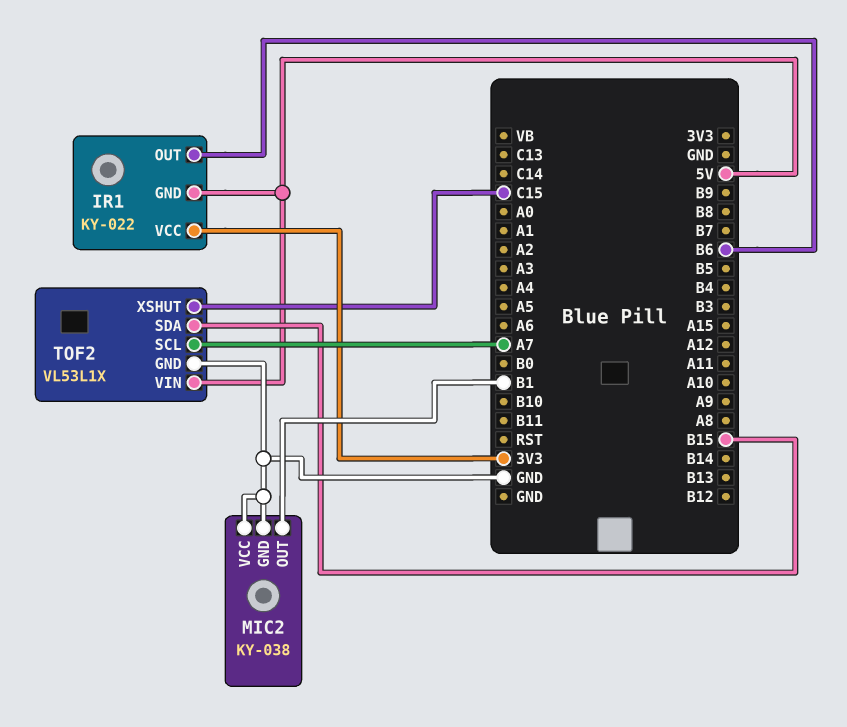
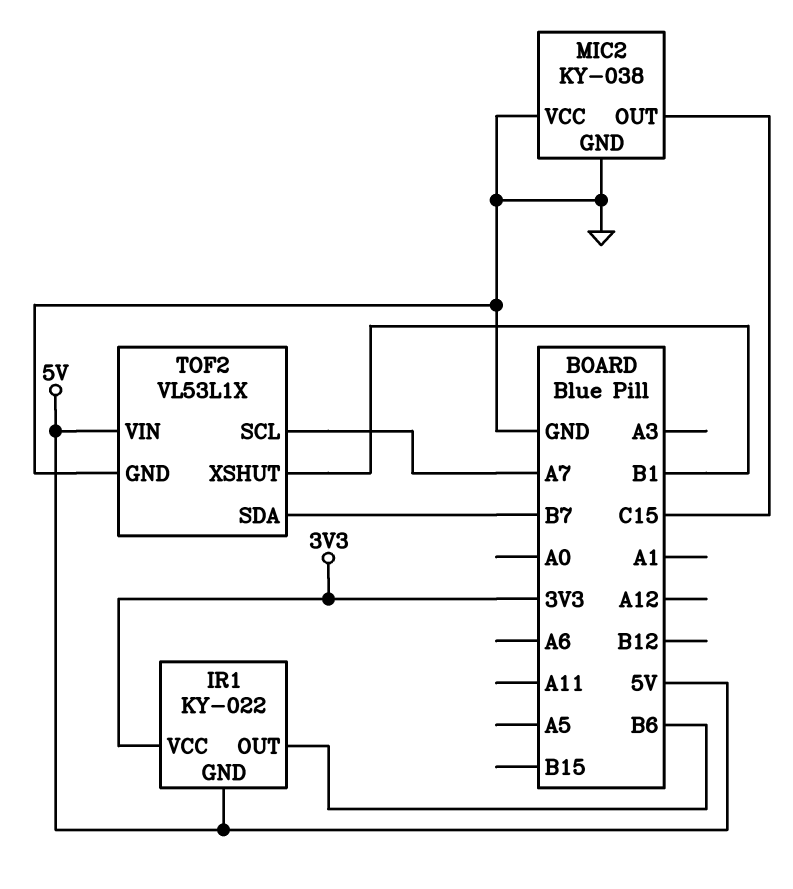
MIC2 pin OUT: B1 -> C15
TOF2 pin SDA: B15 -> B7
TOF2 pin XSHUT: C15 -> B1

